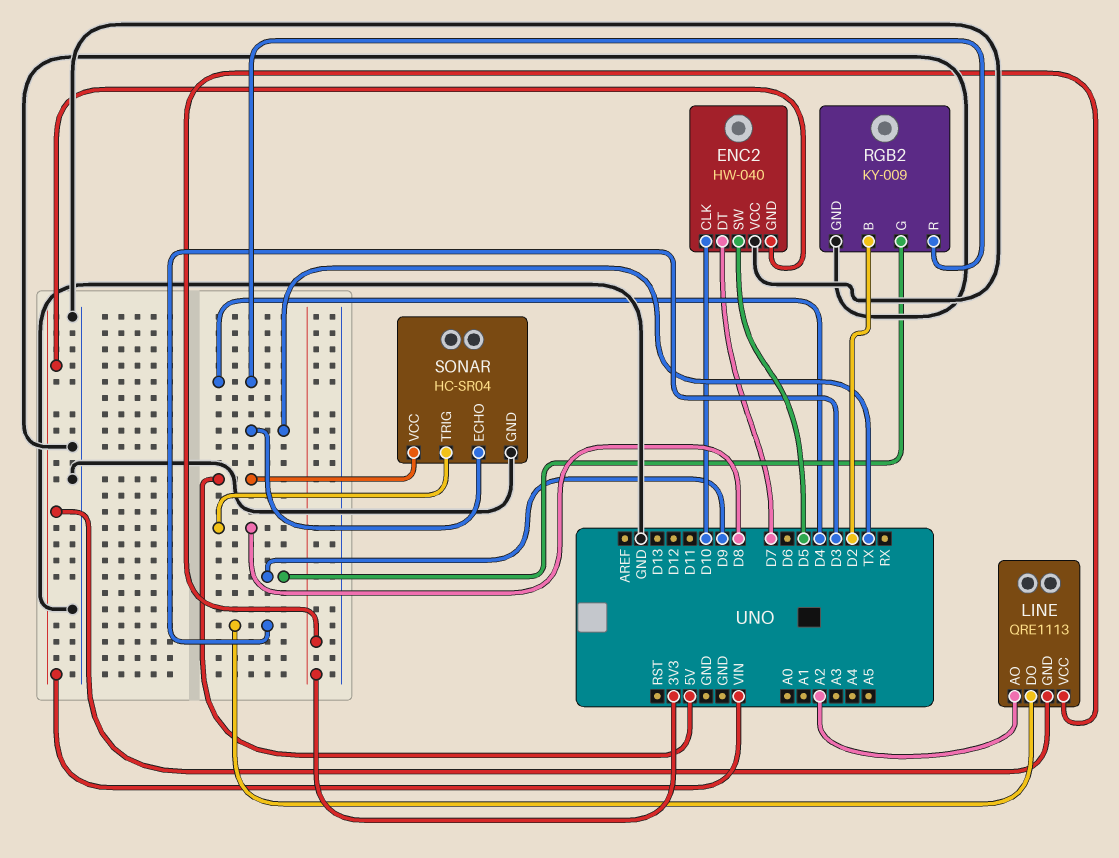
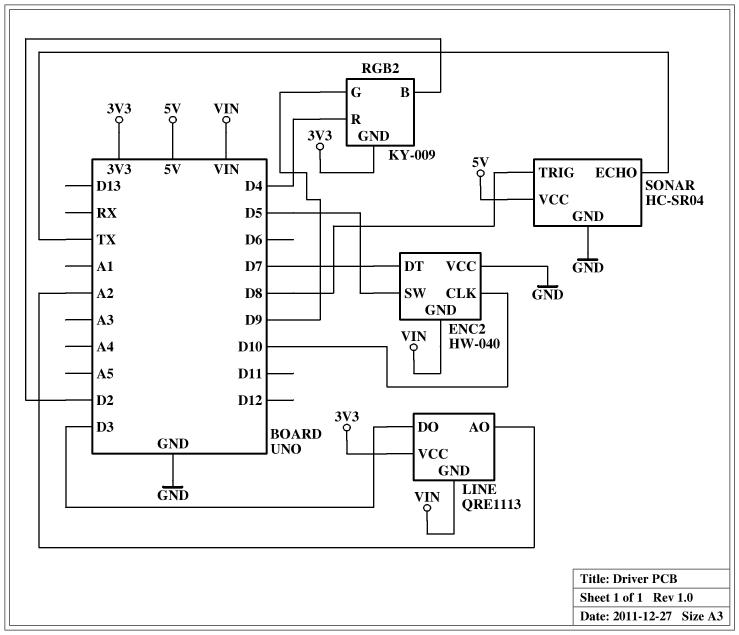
RGB2 pin GND: GND -> 3V3

